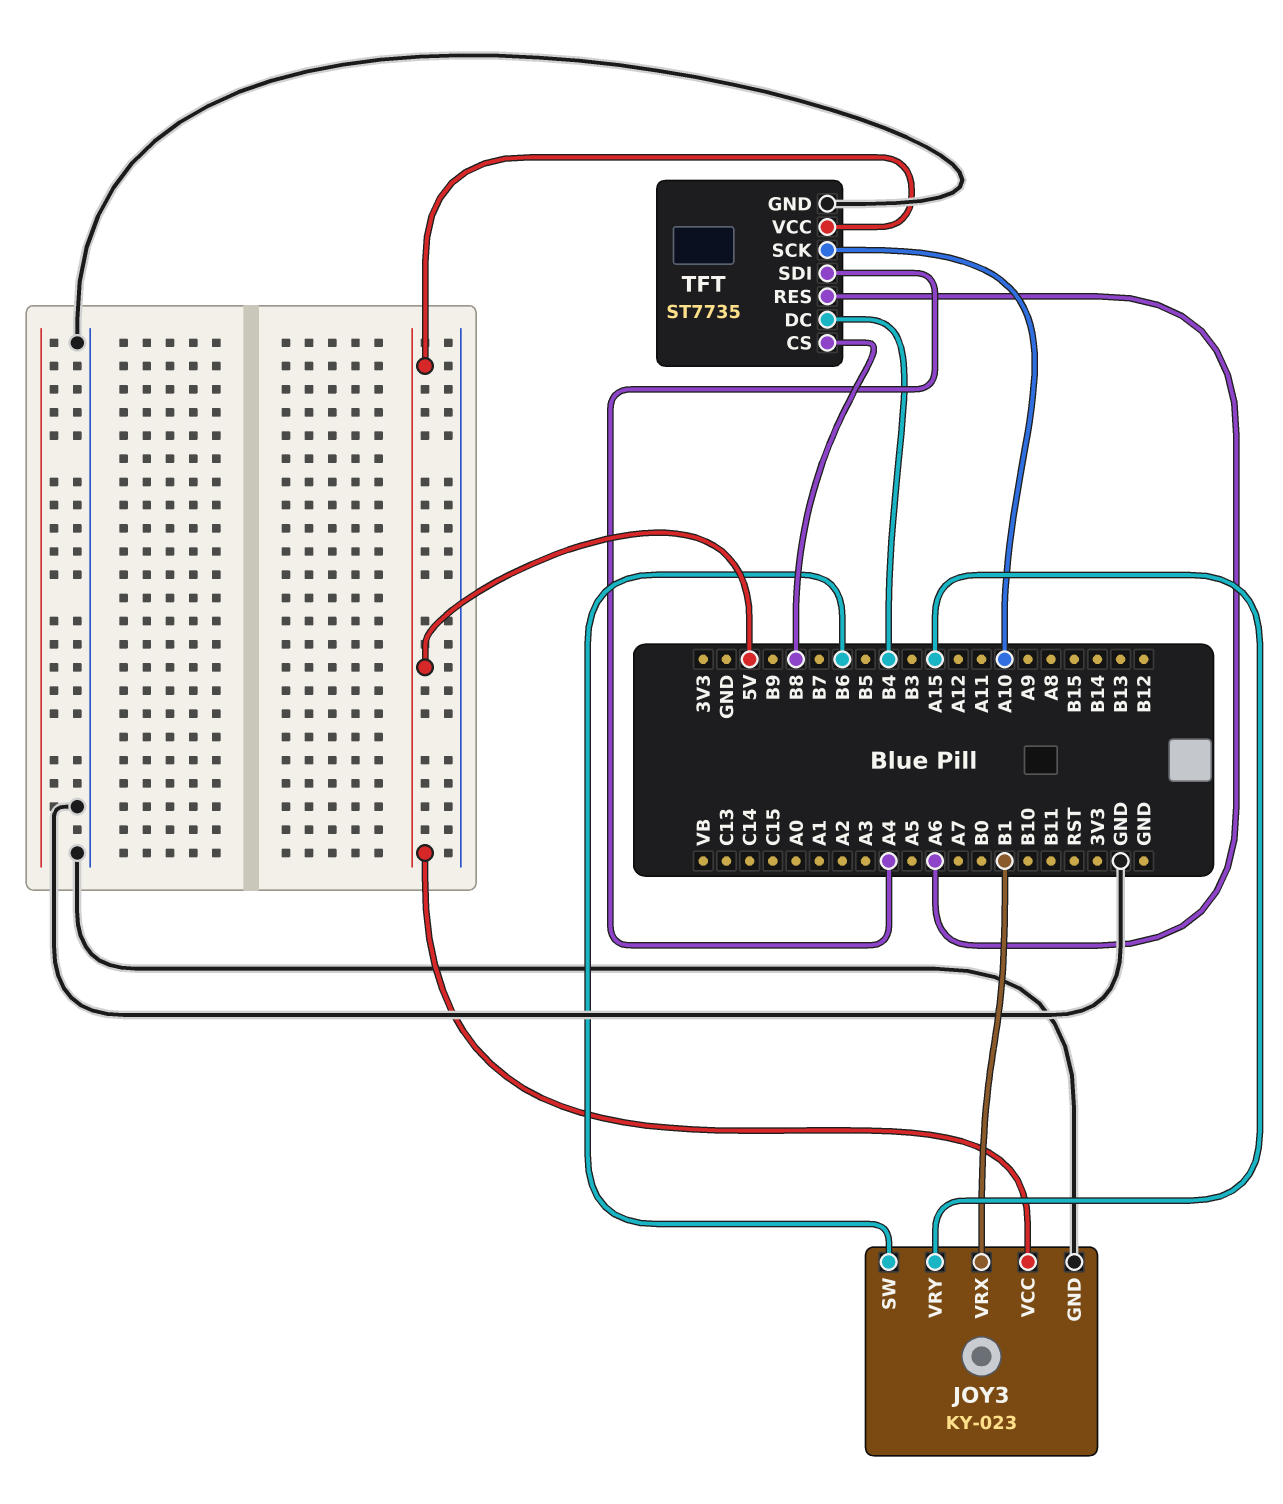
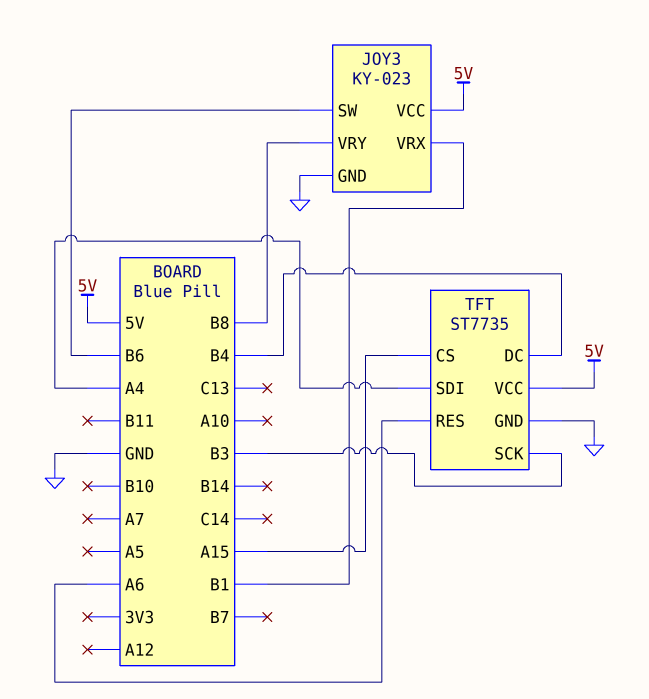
JOY3 pin VRY: A15 -> B8
TFT pin CS: B8 -> A15
TFT pin SCK: A10 -> B3

